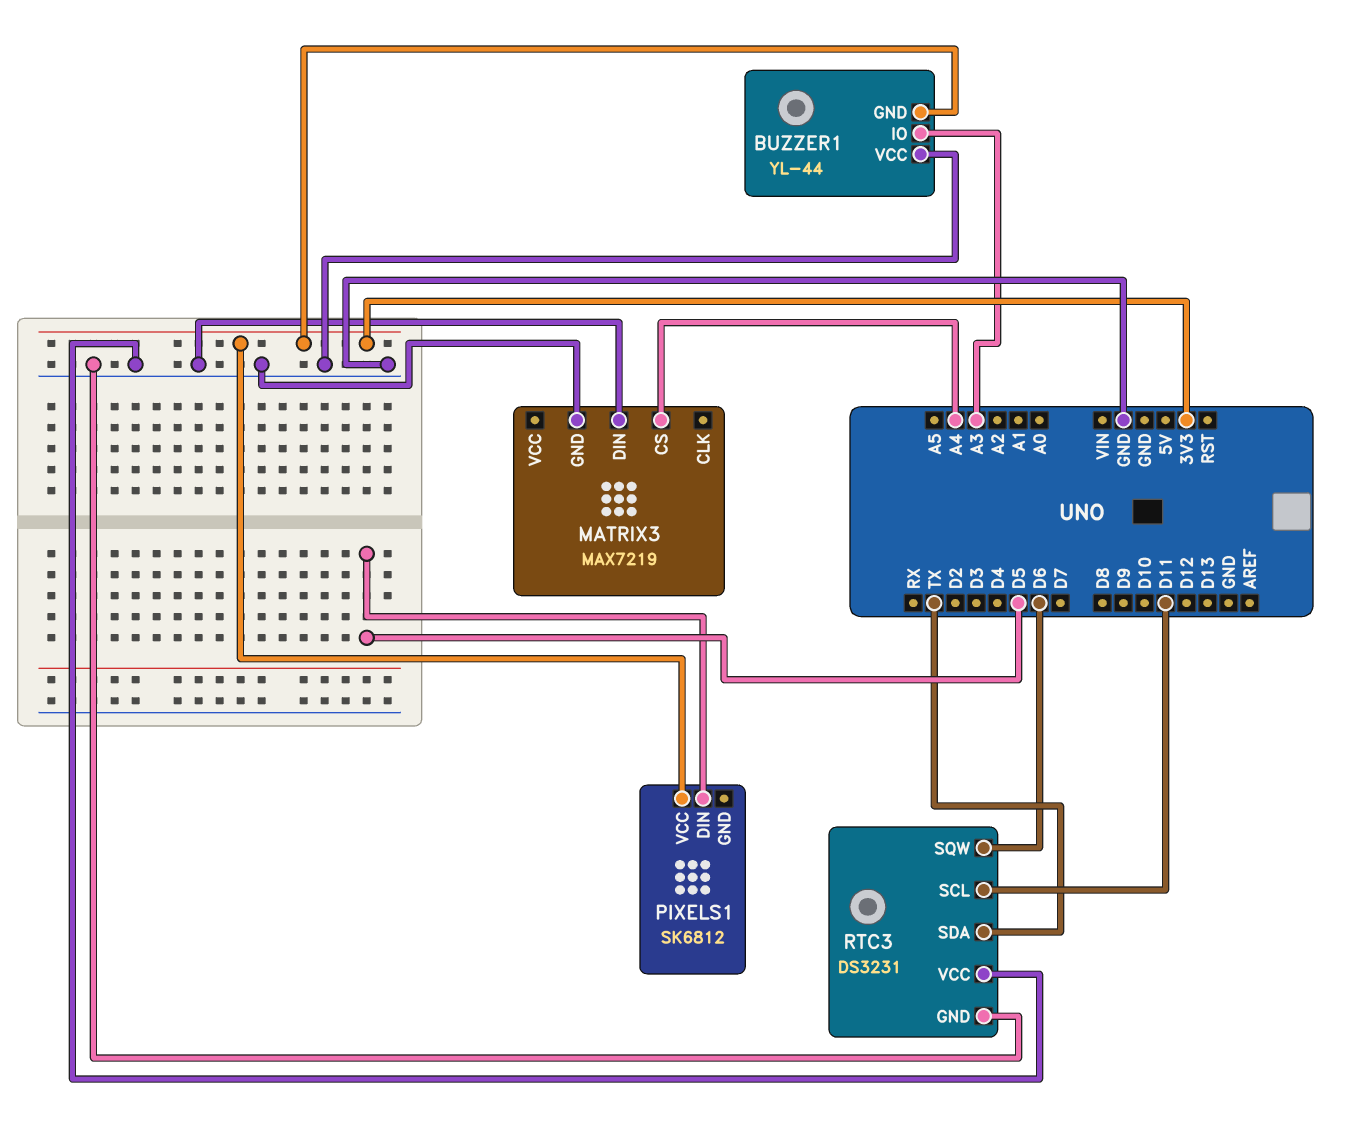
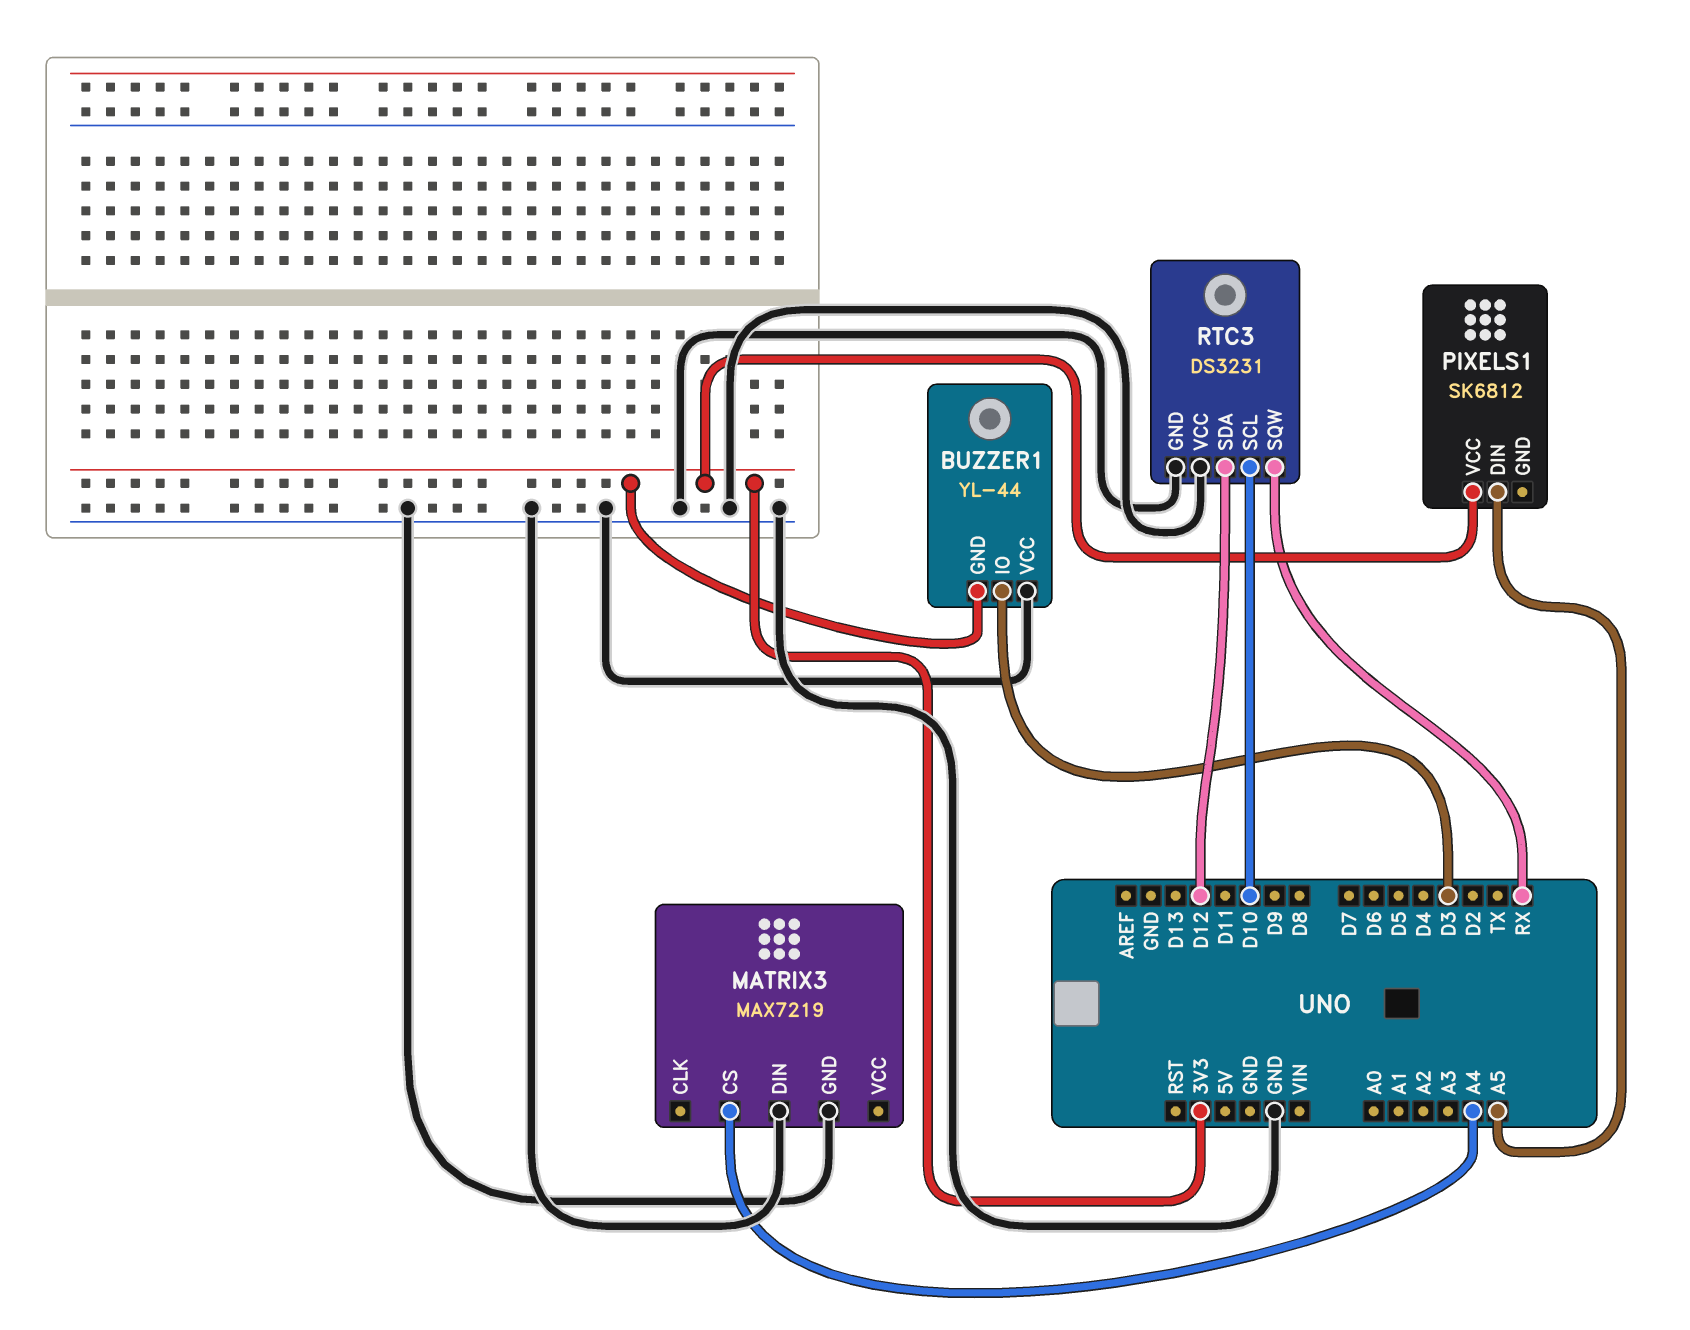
BUZZER1 pin IO: A3 -> D3
PIXELS1 pin DIN: D5 -> A5
RTC3 pin SCL: D11 -> D10
RTC3 pin SDA: TX -> D12
RTC3 pin SQW: D6 -> RX

